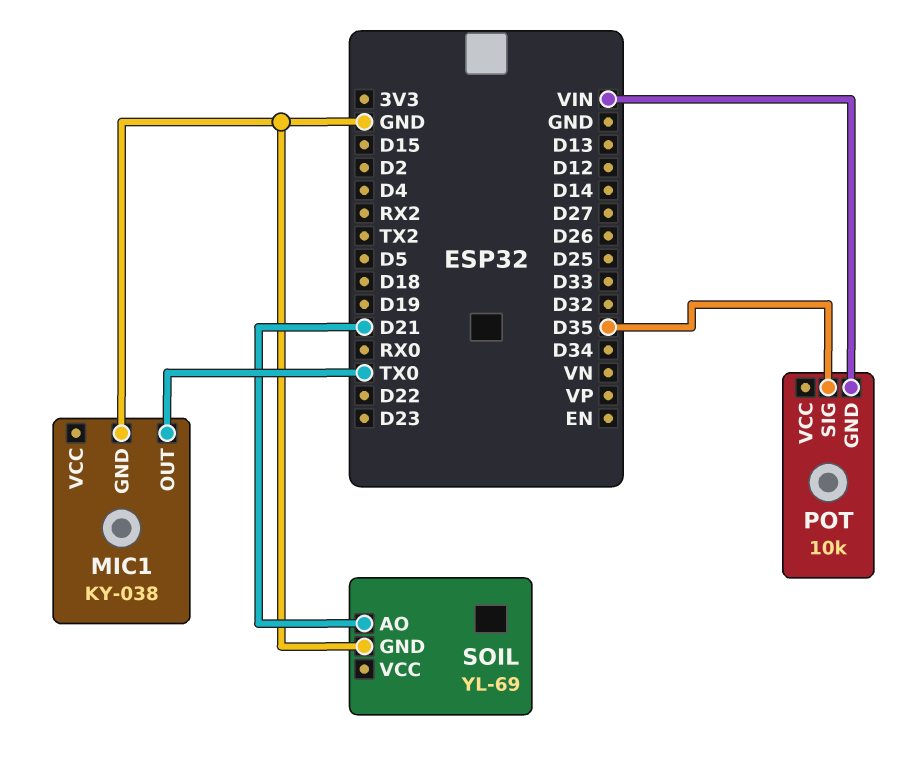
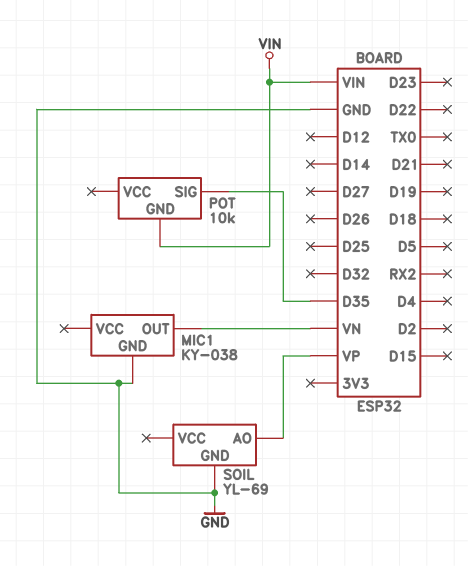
MIC1 pin OUT: TX0 -> VN
SOIL pin AO: D21 -> VP

